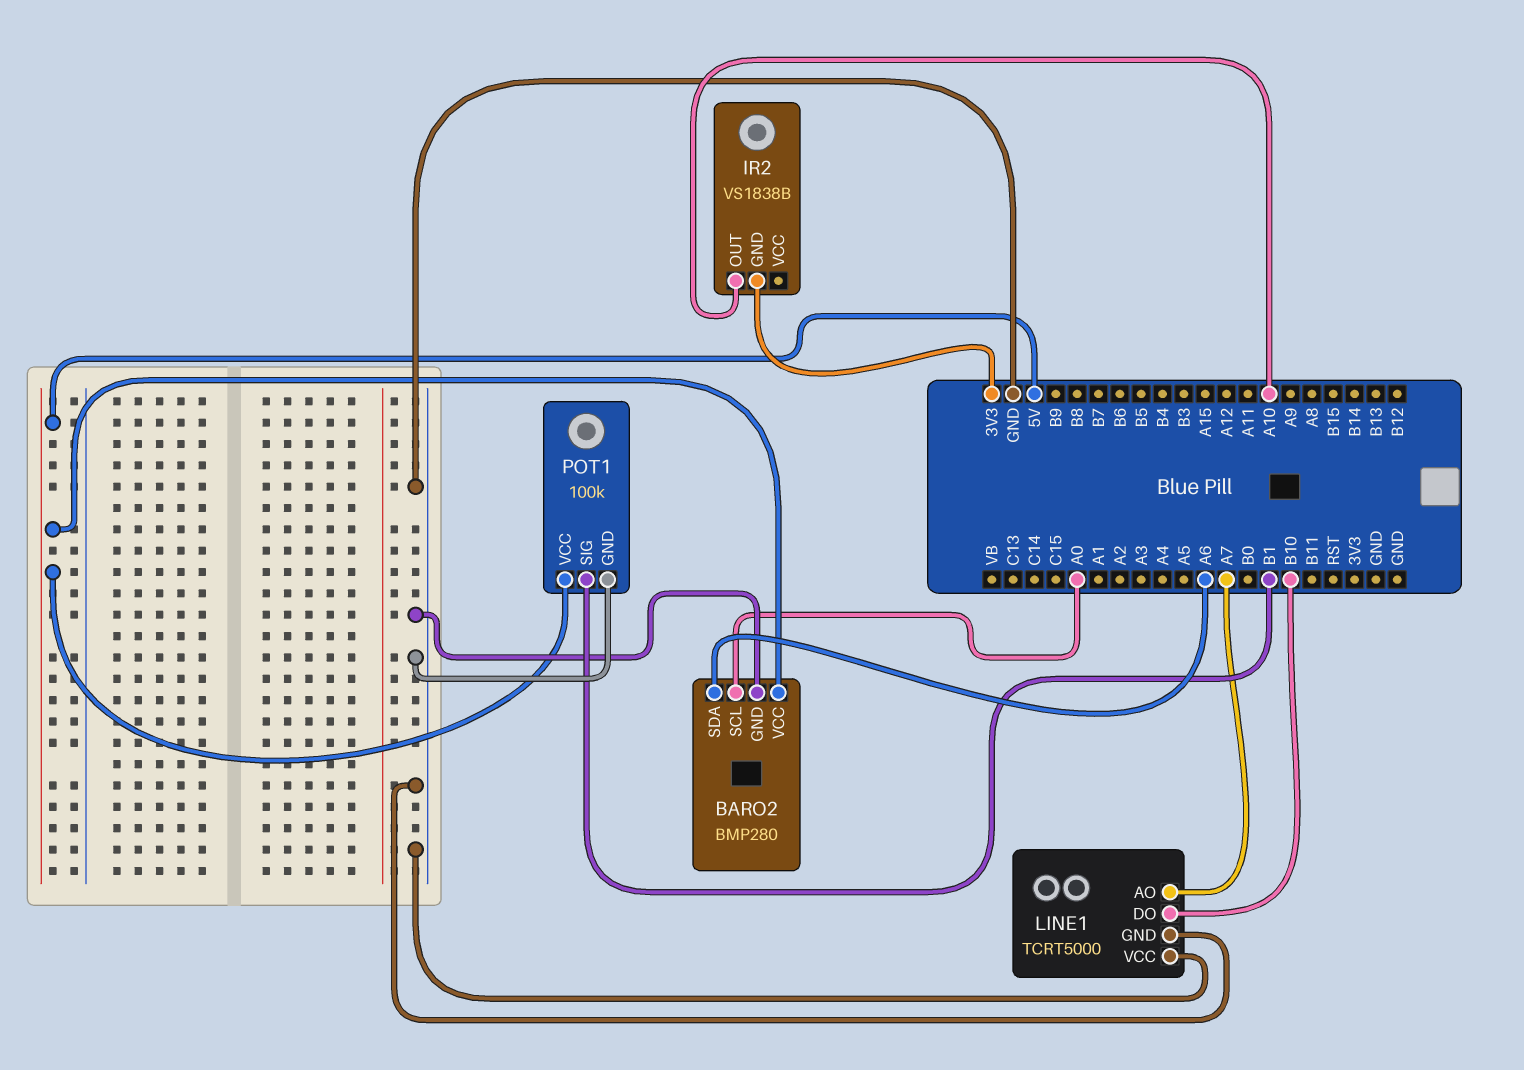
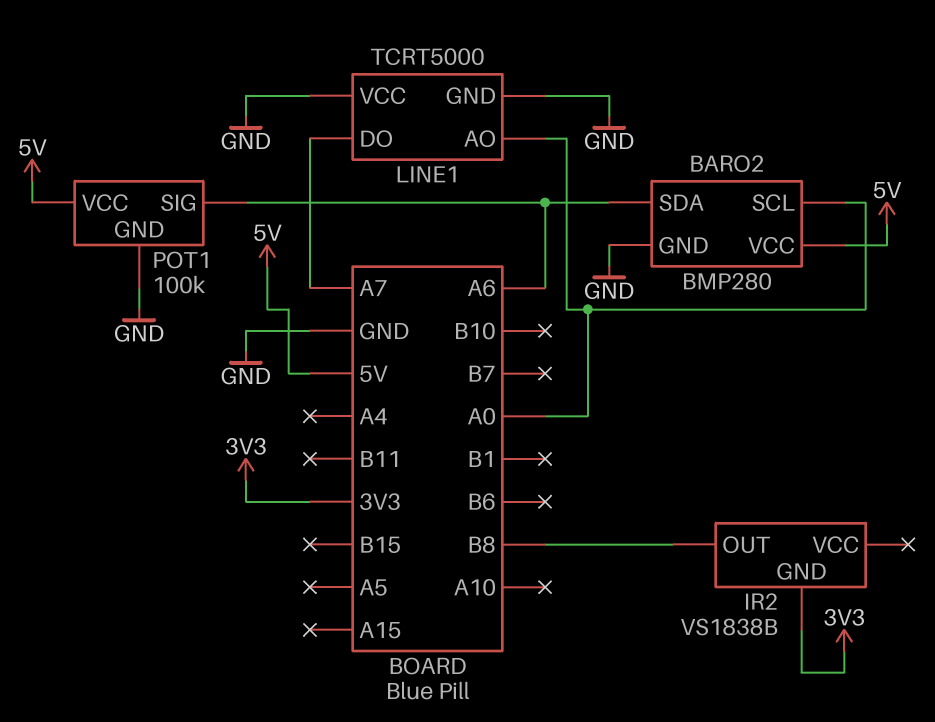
IR2 pin OUT: A10 -> B8
LINE1 pin AO: A7 -> A0
LINE1 pin DO: B10 -> A7
POT1 pin SIG: B1 -> A6

